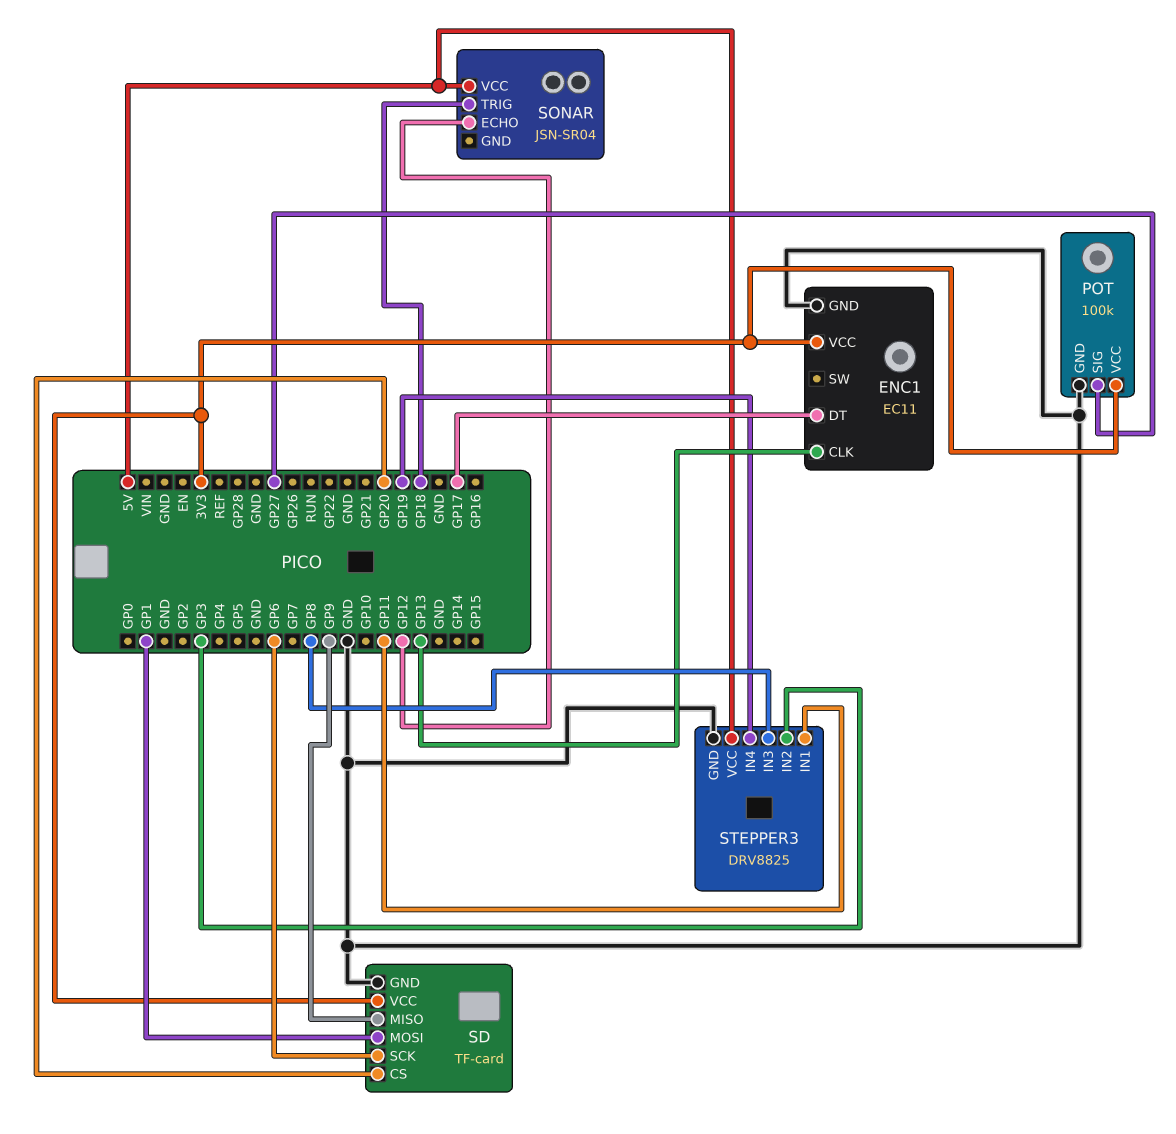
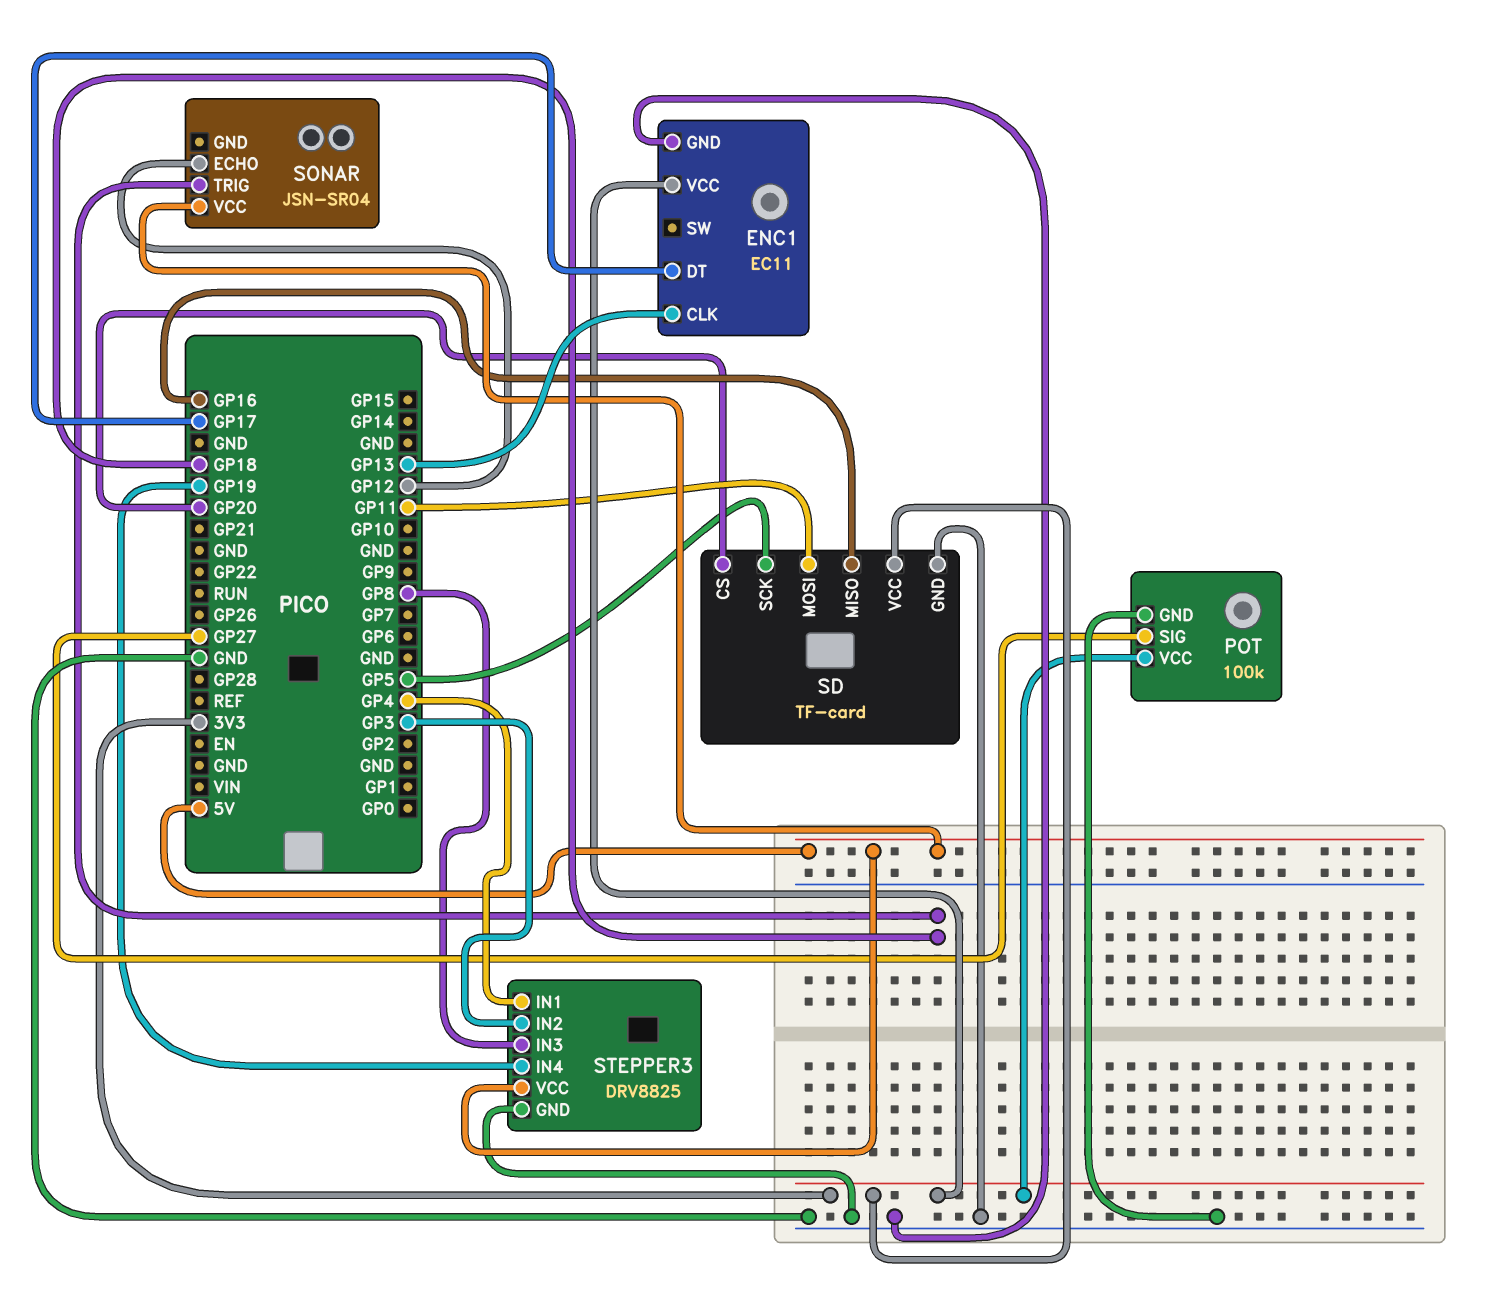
SD pin MISO: GP9 -> GP16
SD pin MOSI: GP1 -> GP11
SD pin SCK: GP6 -> GP5
STEPPER3 pin IN1: GP11 -> GP4

